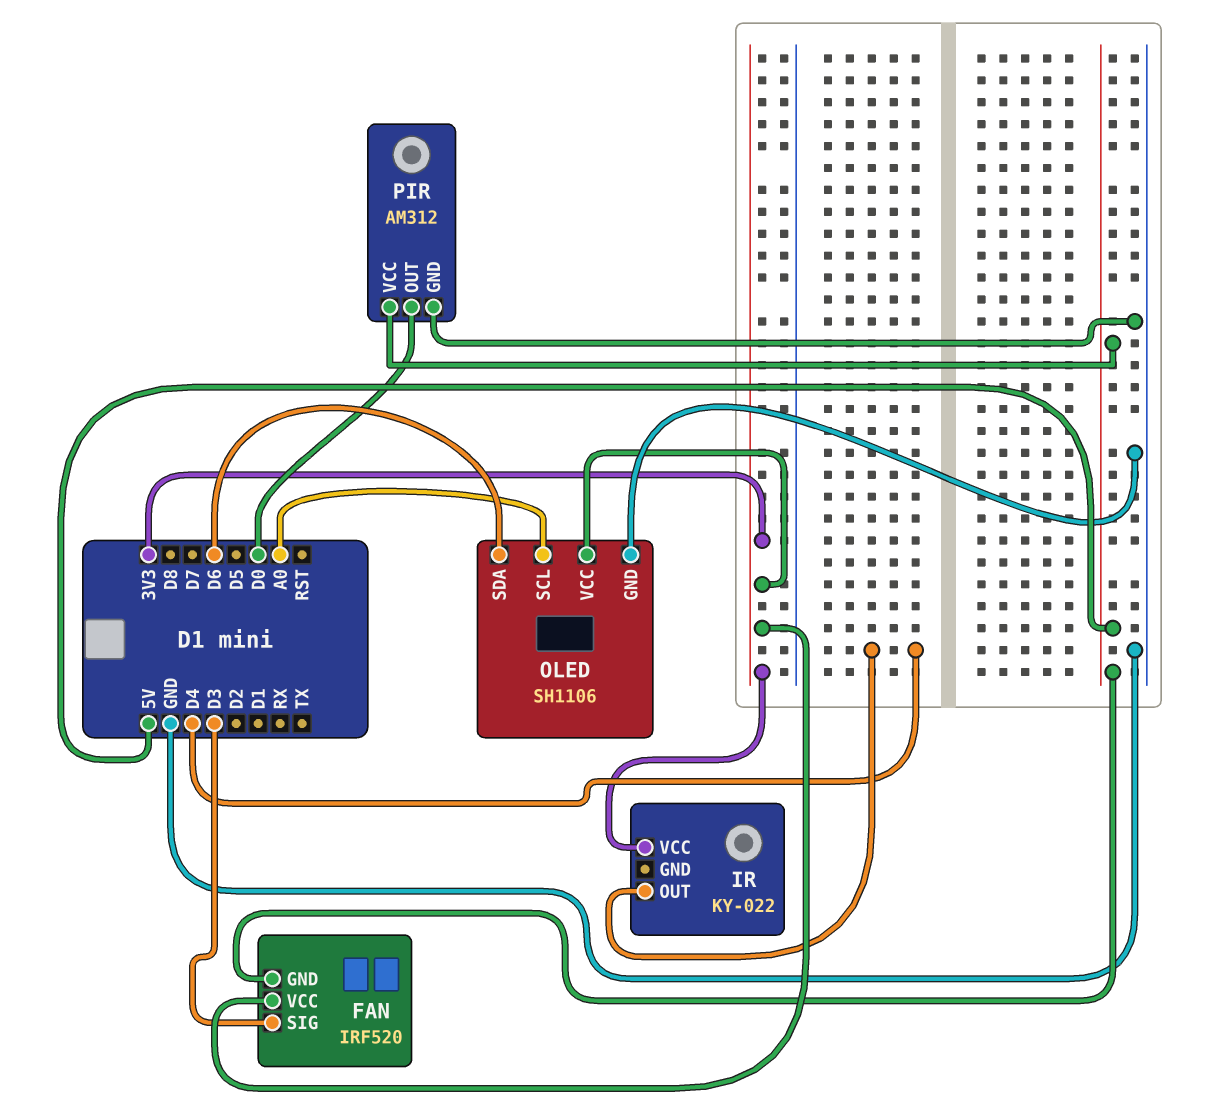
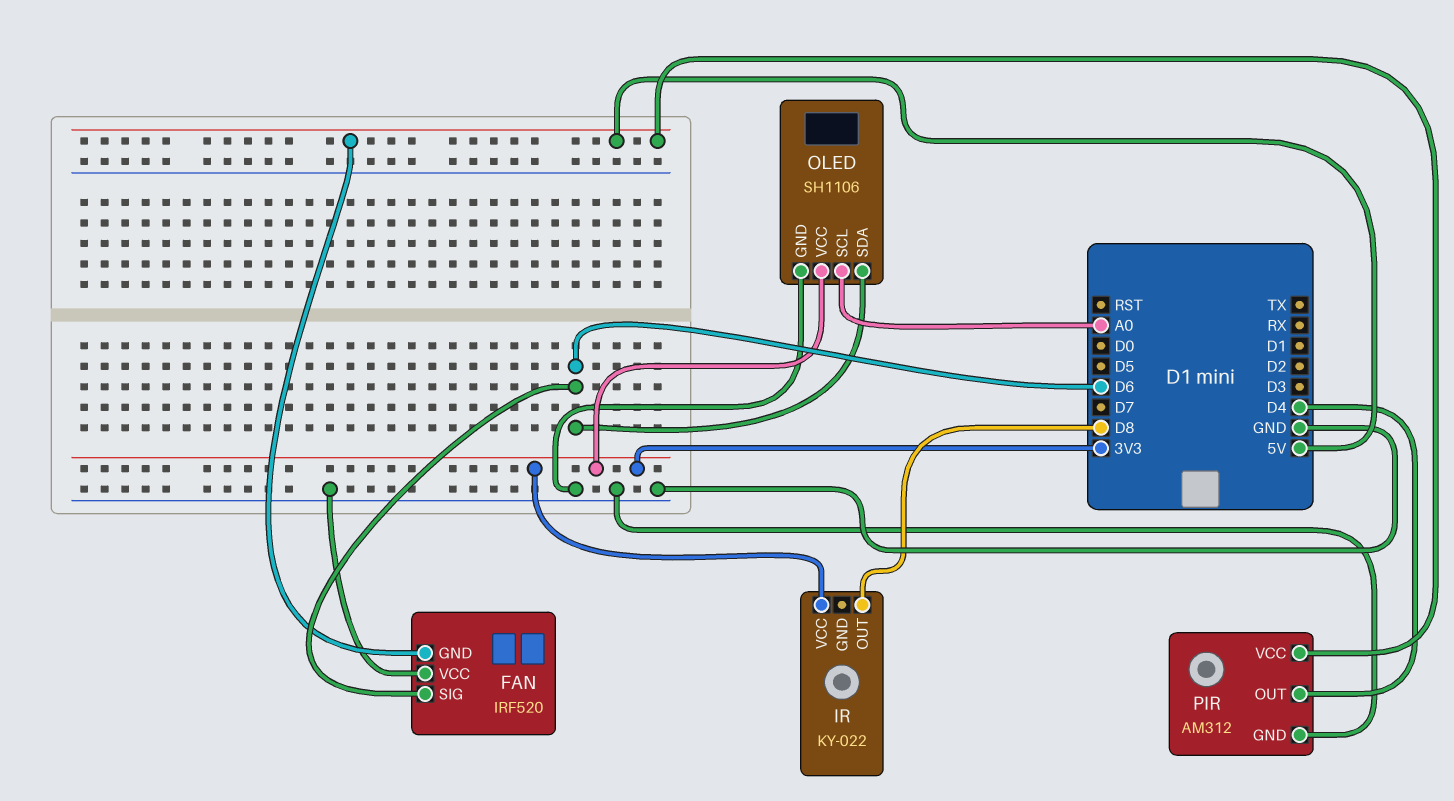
FAN pin SIG: D3 -> D6
FAN pin VCC: 3V3 -> GND
IR pin OUT: D4 -> D8
PIR pin OUT: D0 -> D4

